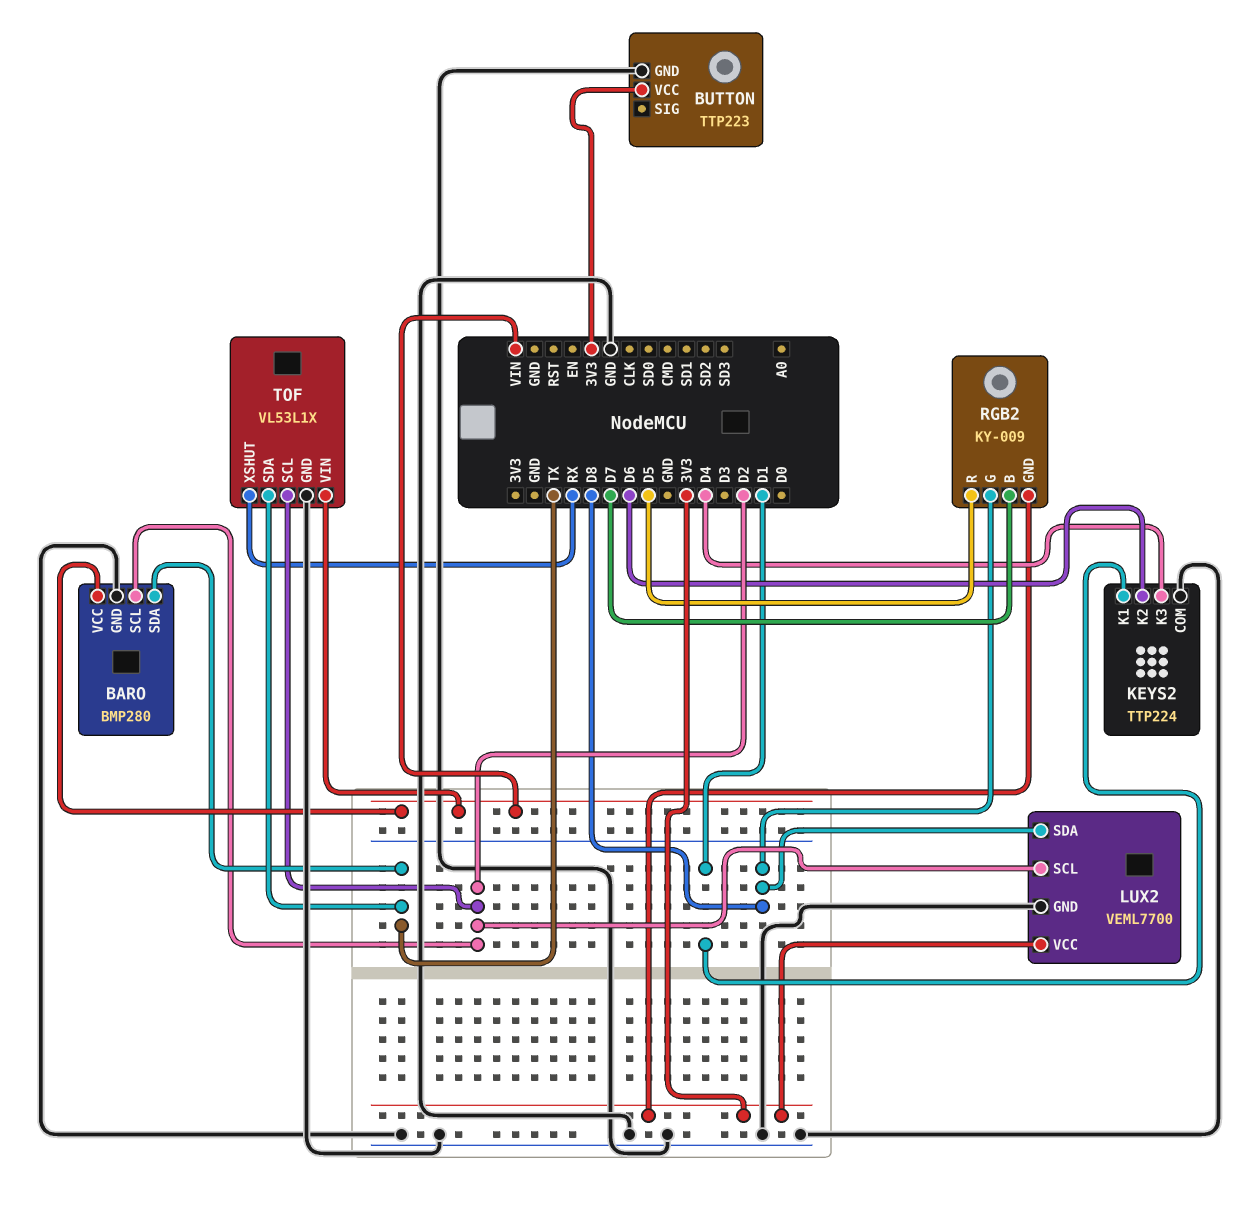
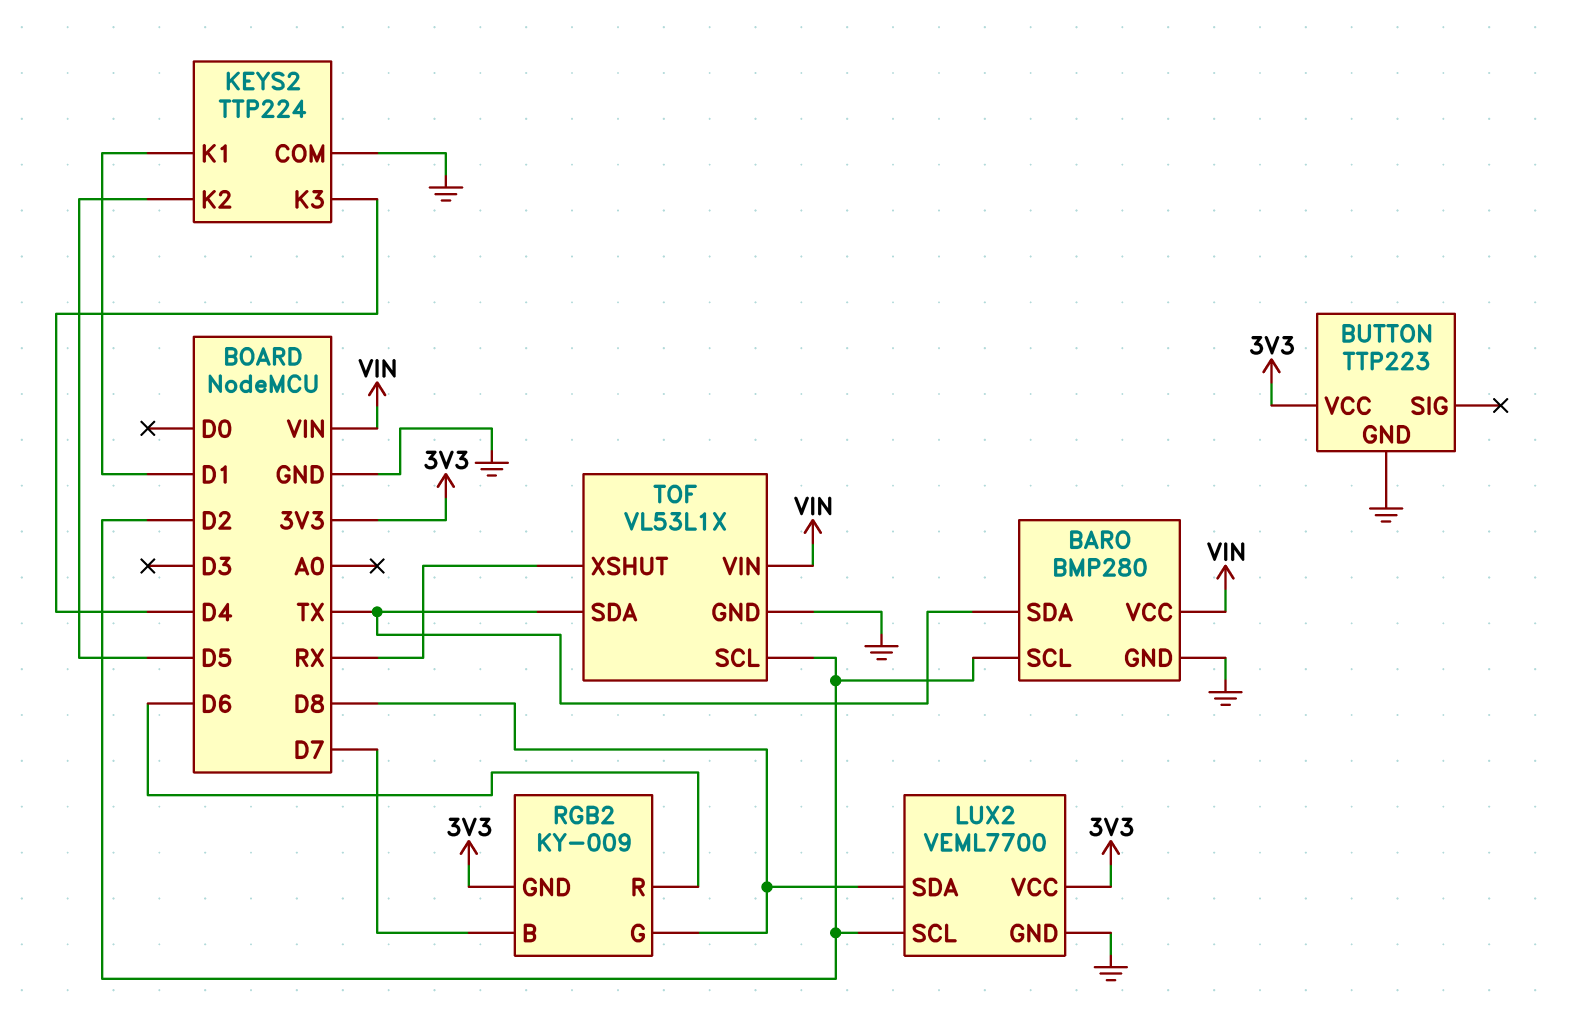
KEYS2 pin K2: D6 -> D5
RGB2 pin R: D5 -> D6

